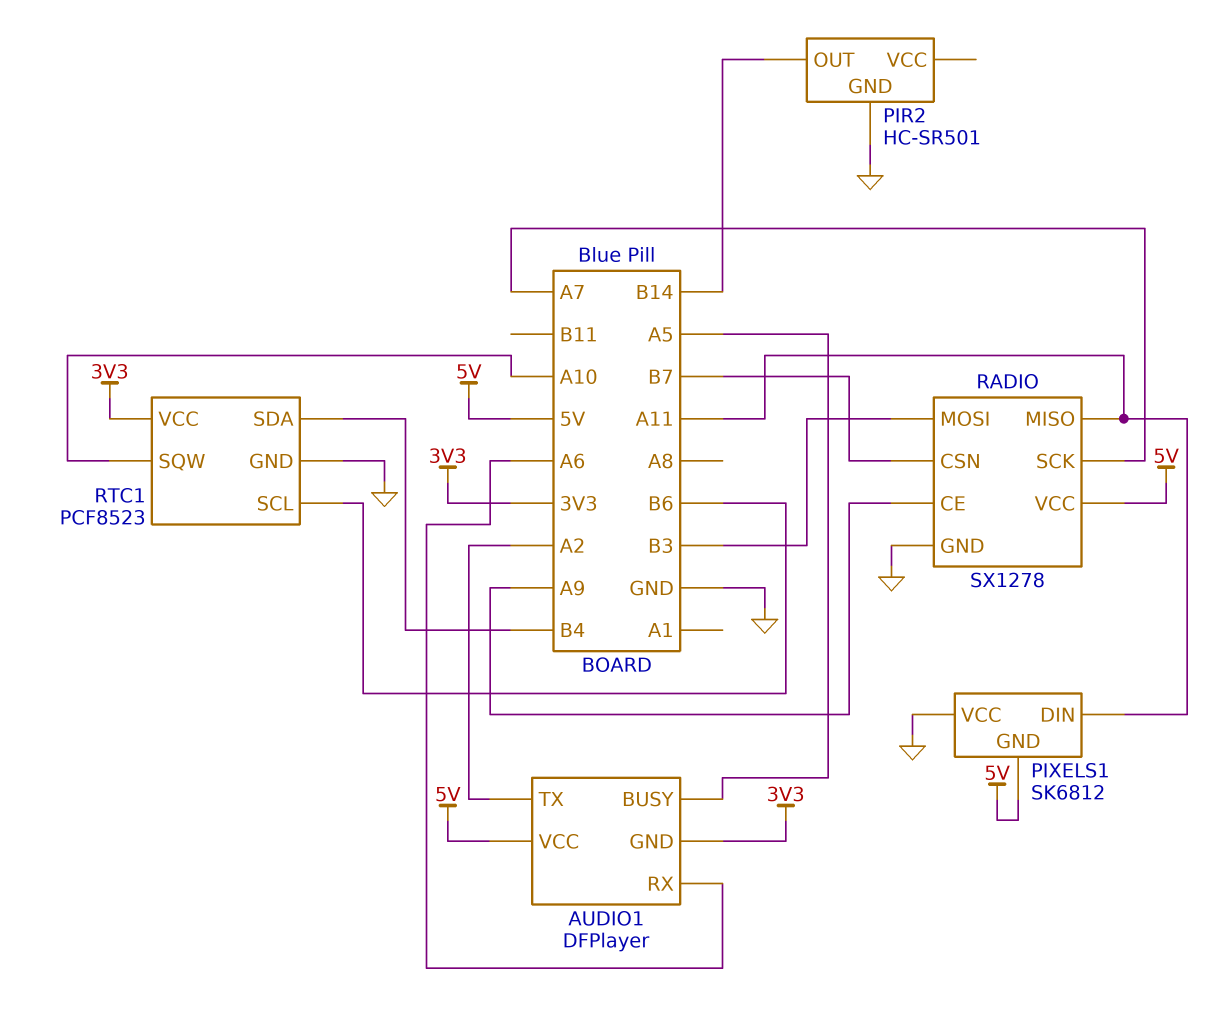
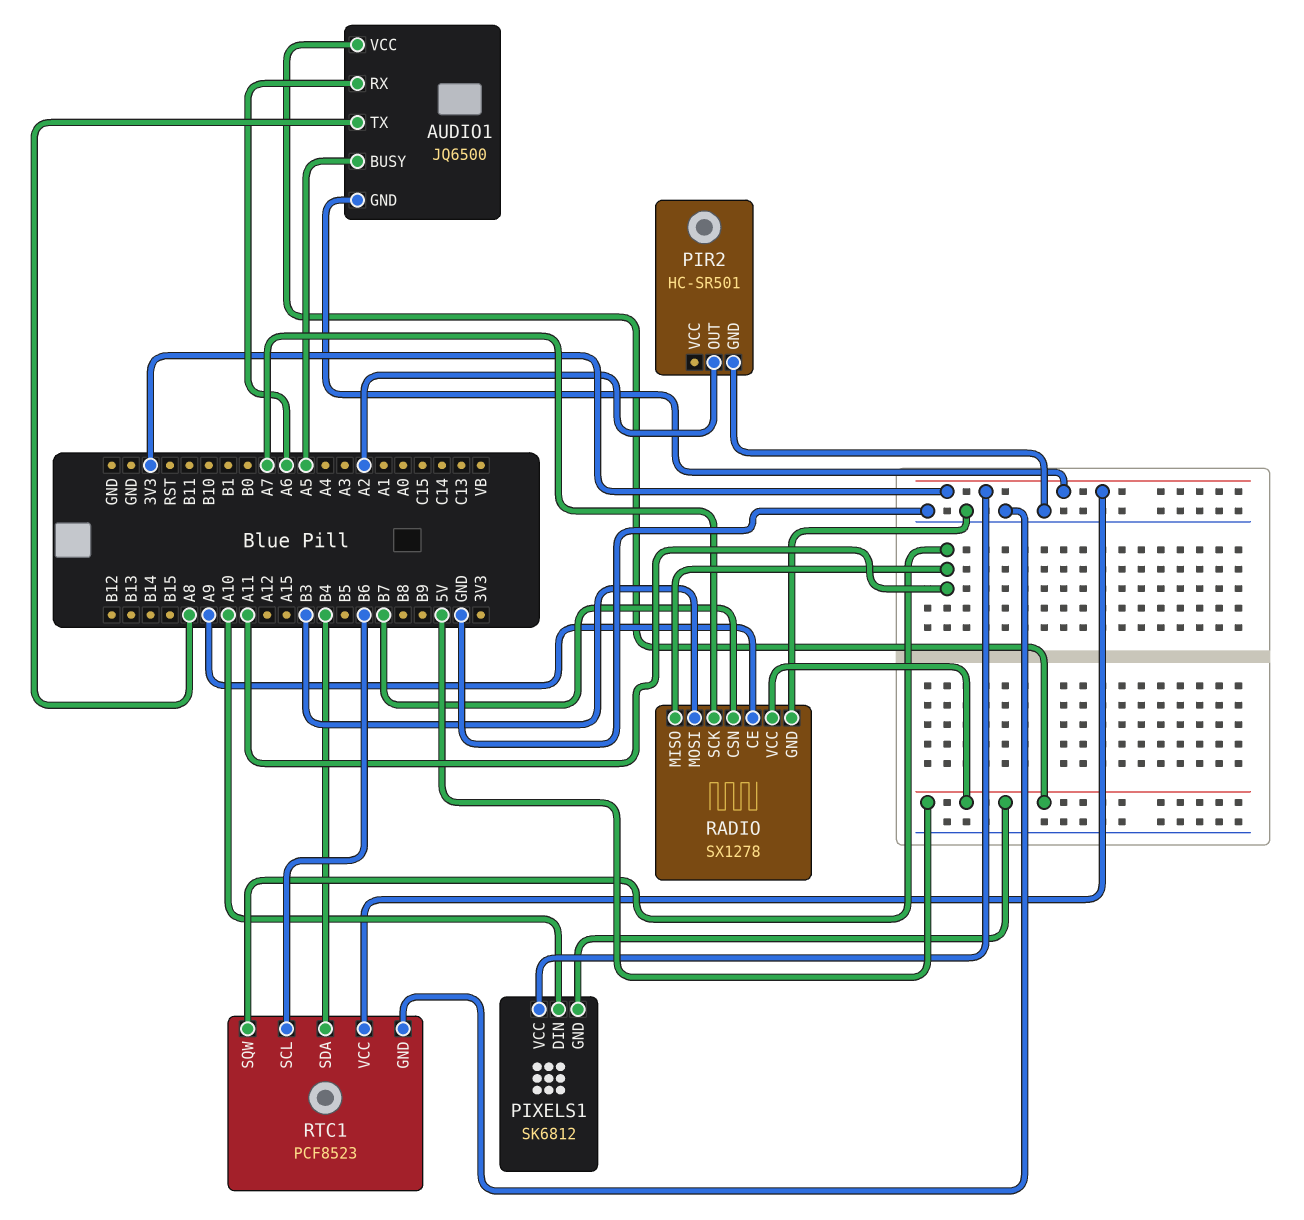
AUDIO1: DFPlayer -> JQ6500
AUDIO1 pin TX: A2 -> A8
PIR2 pin OUT: B14 -> A2
PIXELS1 pin DIN: A11 -> A10
PIXELS1 pin VCC: GND -> 3V3
RTC1 pin SQW: A10 -> A11

